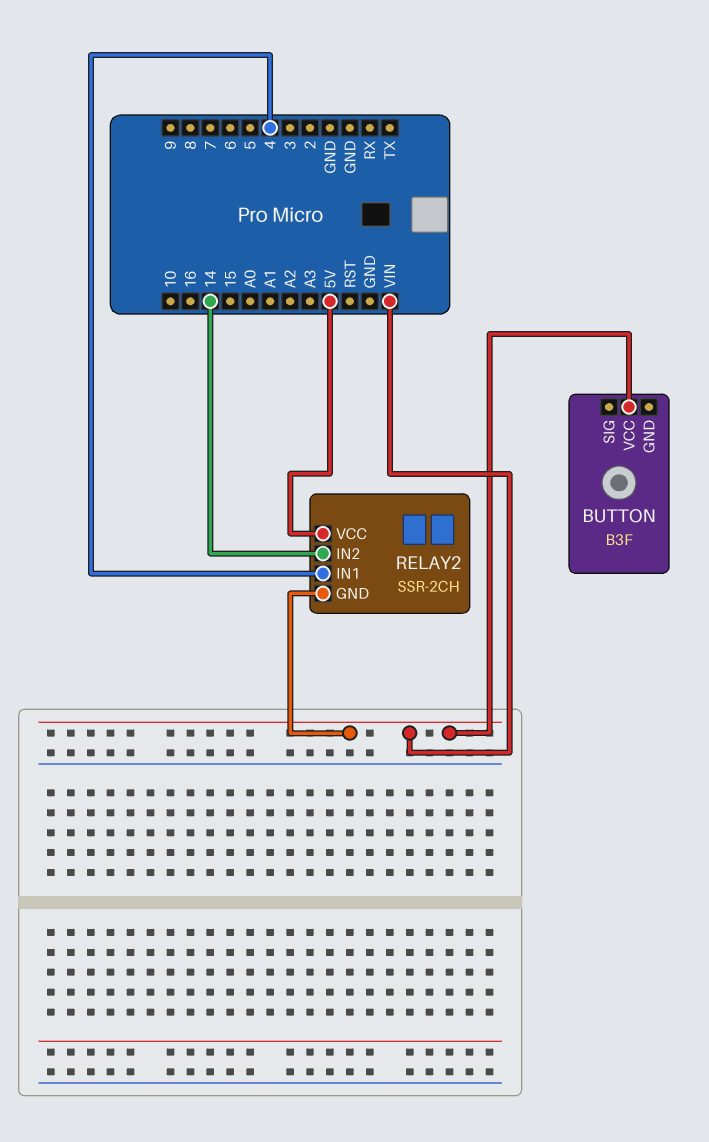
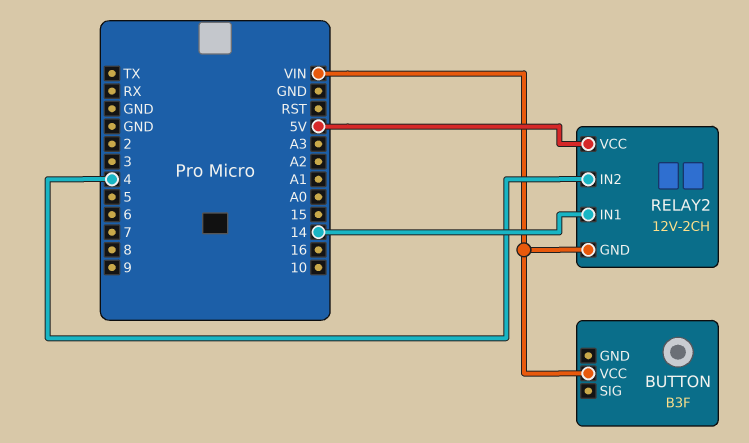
RELAY2: SSR-2CH -> 12V-2CH
RELAY2 pin IN1: 4 -> 14
RELAY2 pin IN2: 14 -> 4

